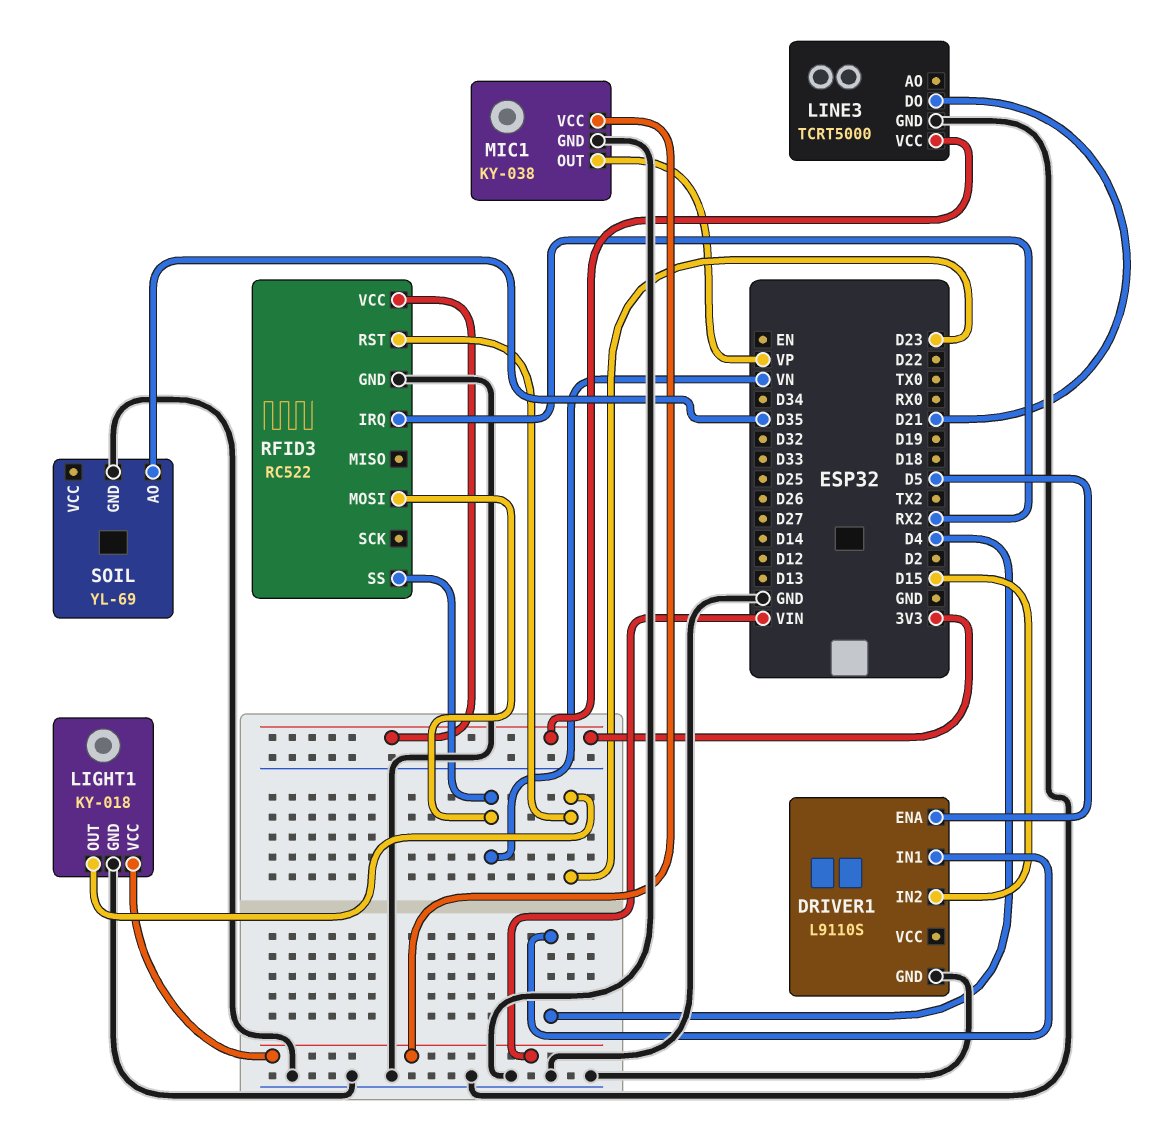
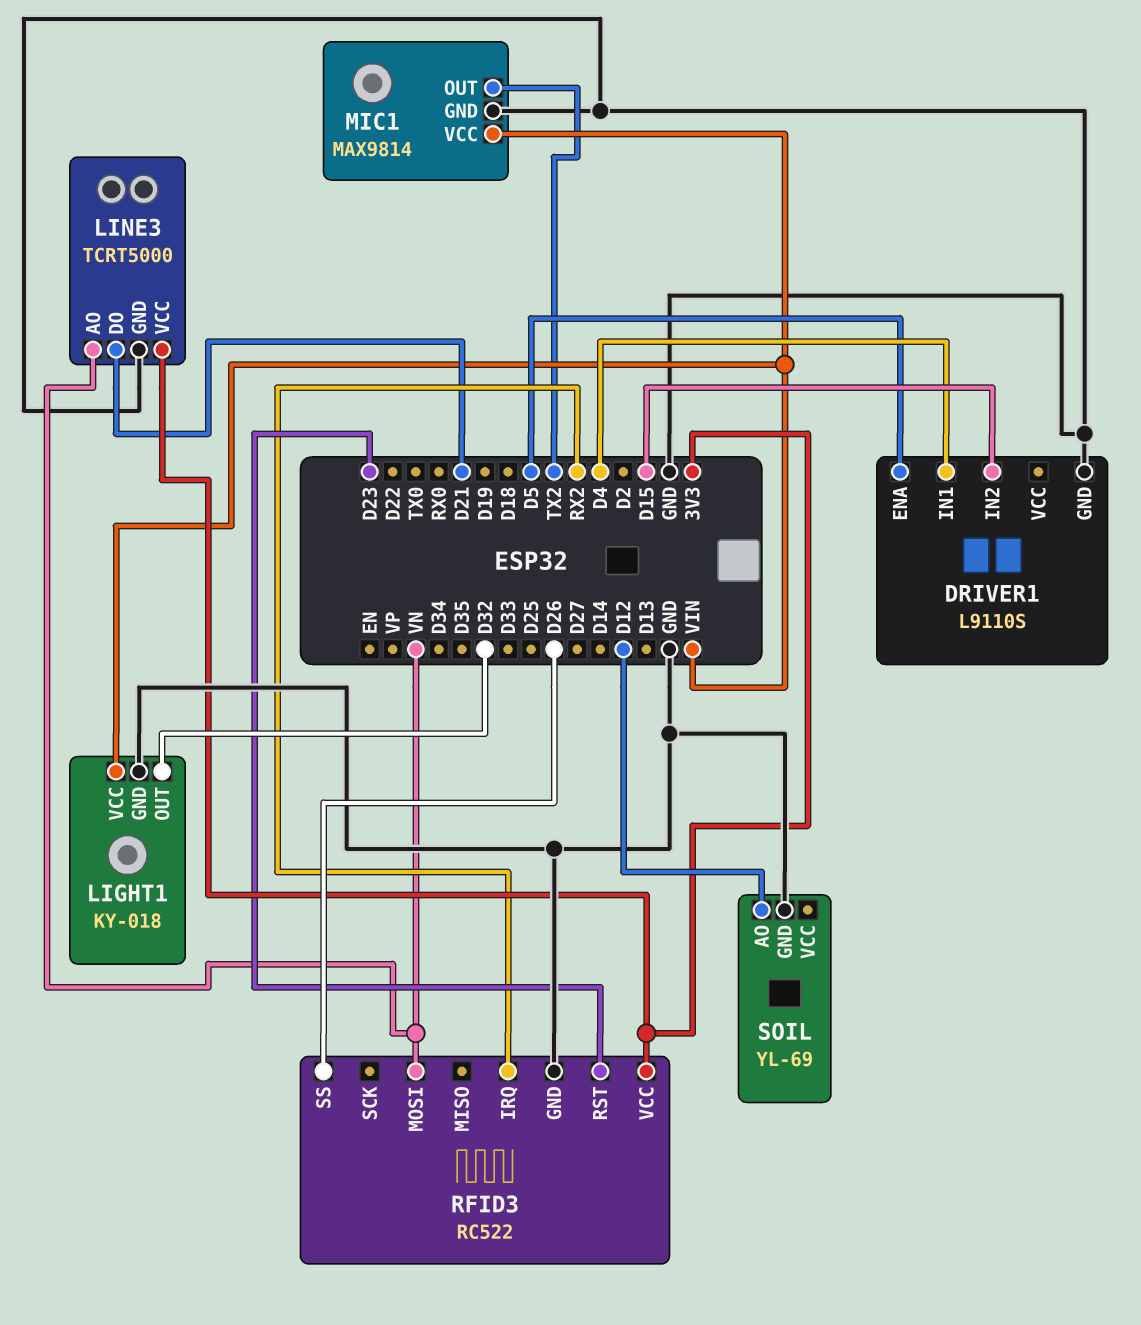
LIGHT1 pin OUT: D23 -> D32
LINE3 pin AO: none -> VN
MIC1: KY-038 -> MAX9814
MIC1 pin OUT: VP -> TX2
RFID3 pin SS: VN -> D26
SOIL pin AO: D35 -> D12

